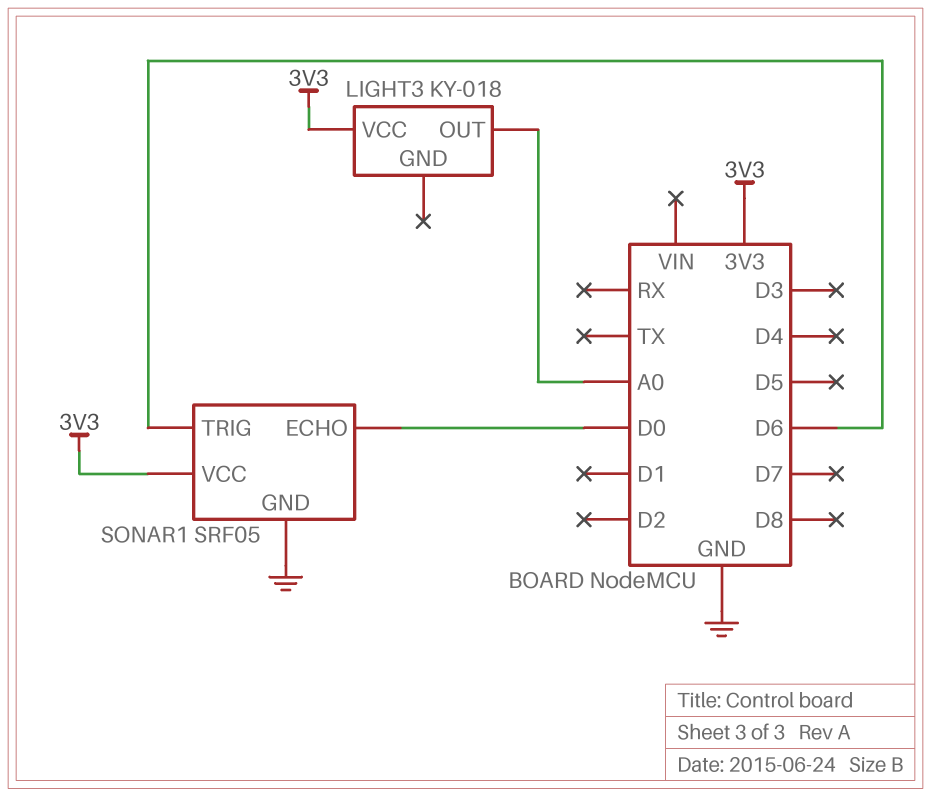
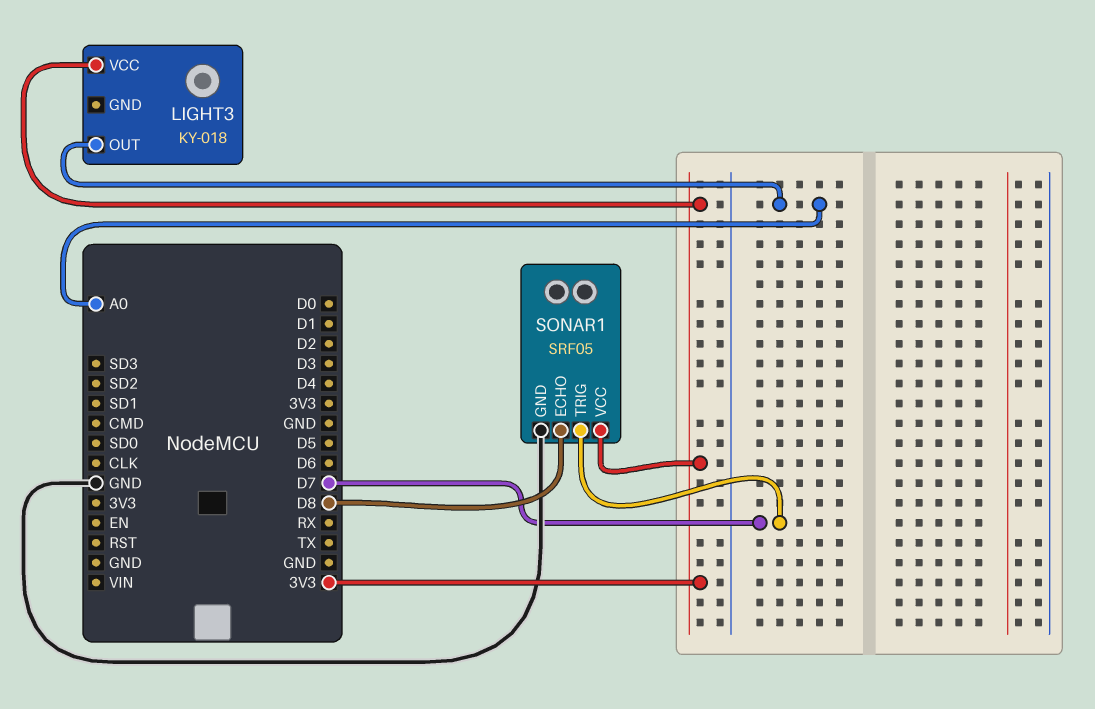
SONAR1 pin ECHO: D0 -> D8
SONAR1 pin TRIG: D6 -> D7

